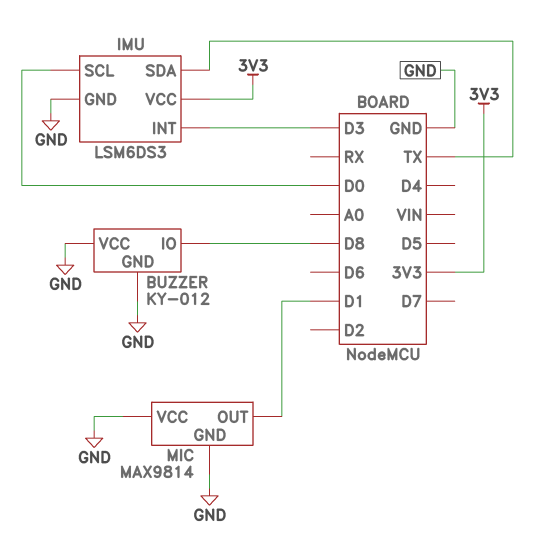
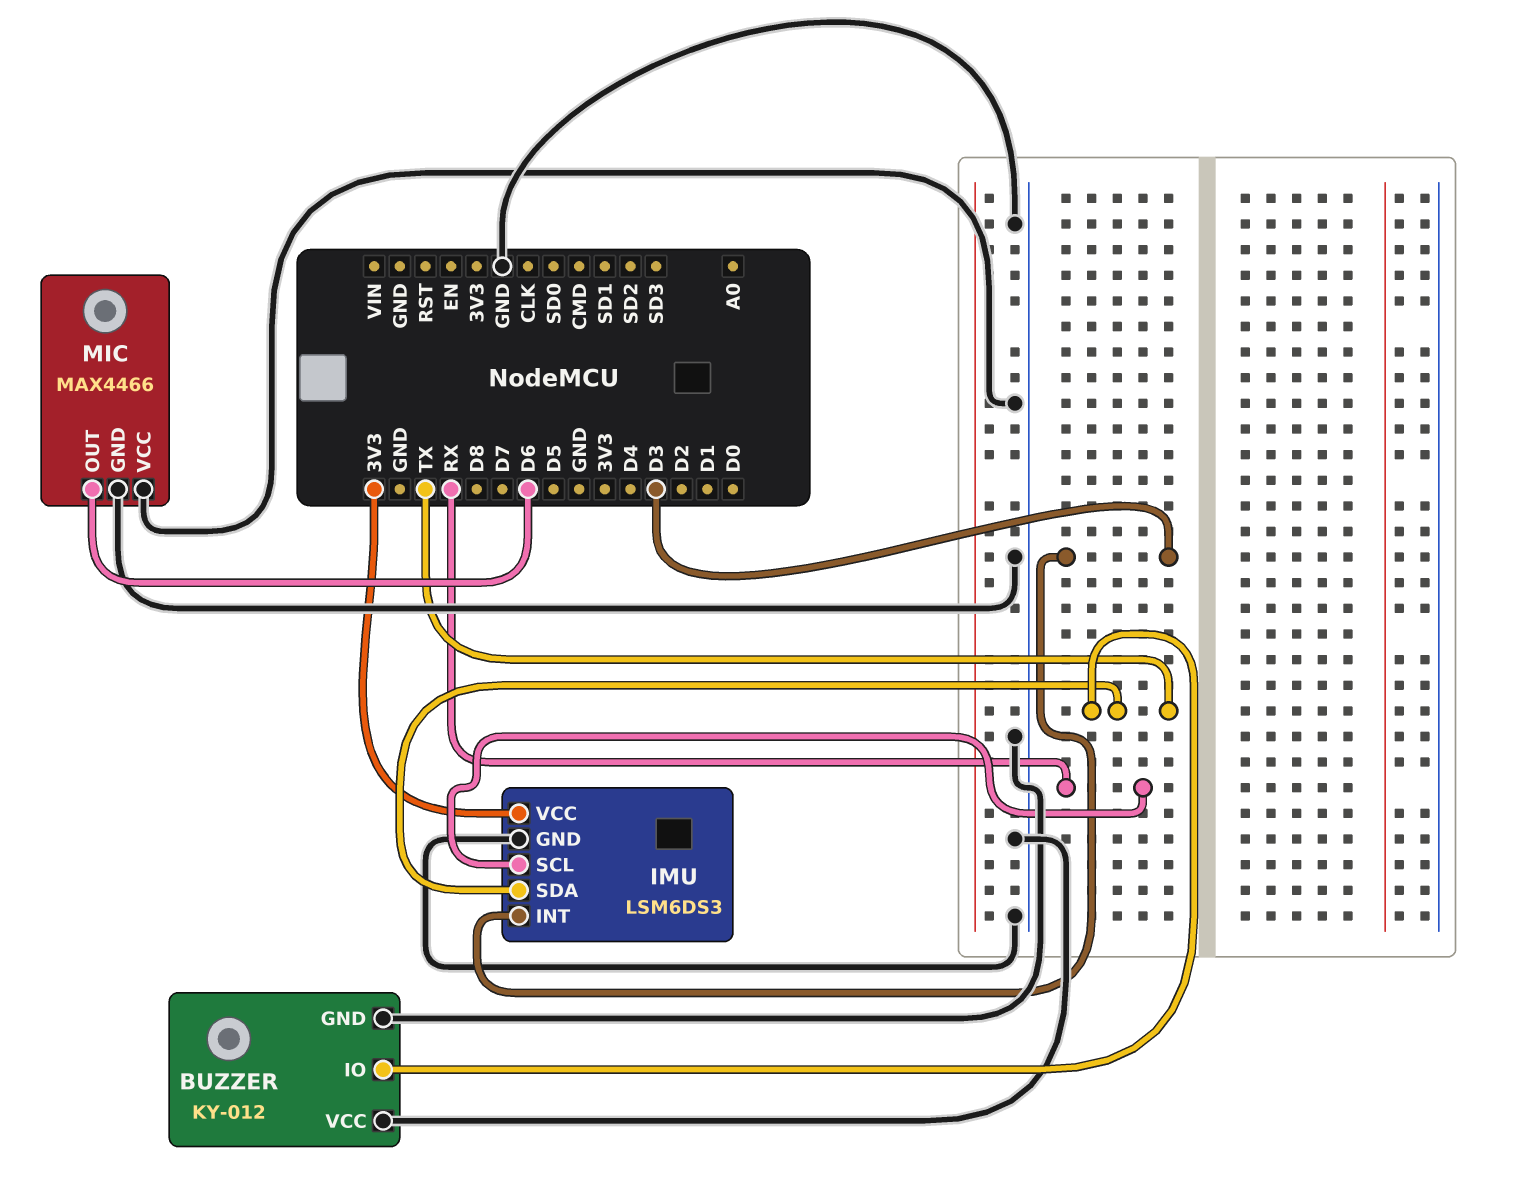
BUZZER pin IO: D8 -> TX
IMU pin SCL: D0 -> RX
MIC: MAX9814 -> MAX4466
MIC pin OUT: D1 -> D6

